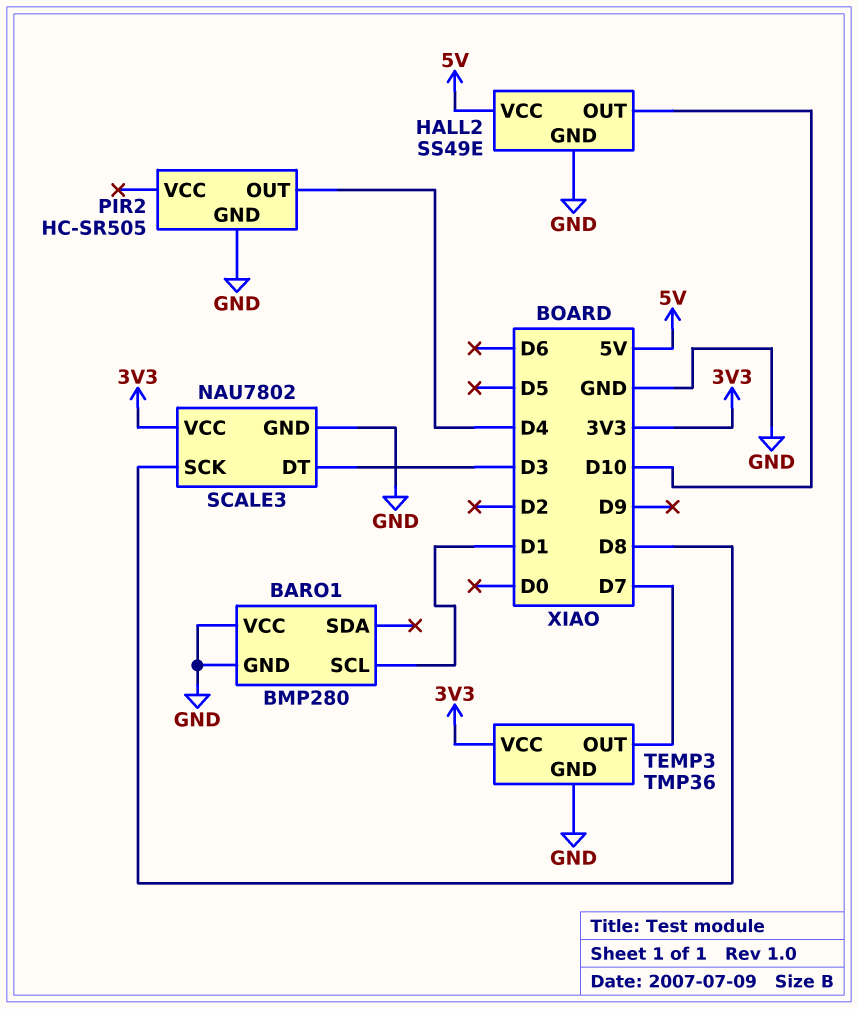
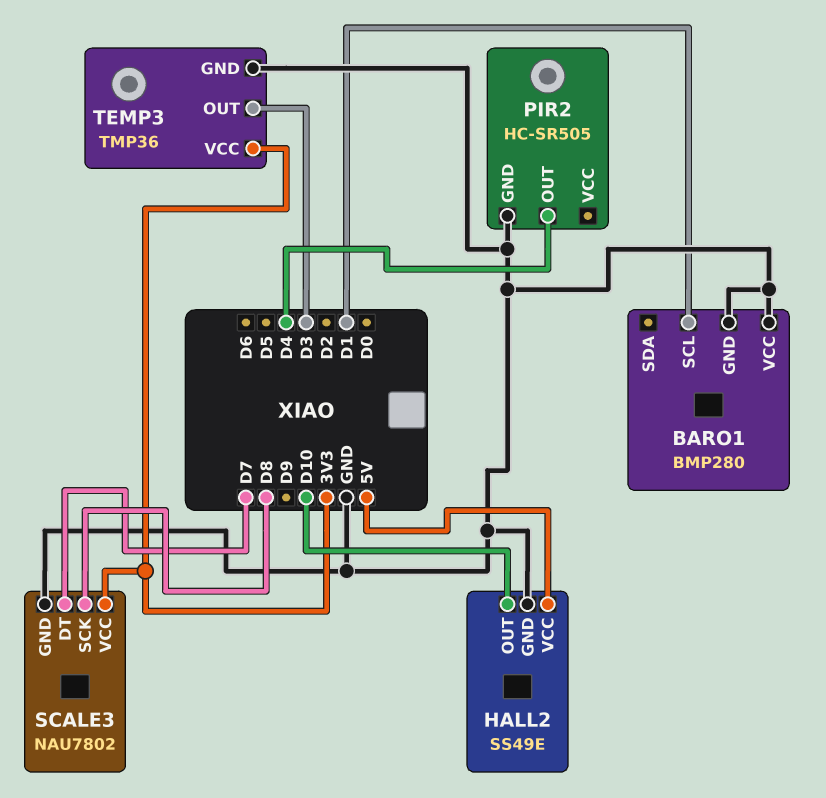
SCALE3 pin DT: D3 -> D7
TEMP3 pin OUT: D7 -> D3

